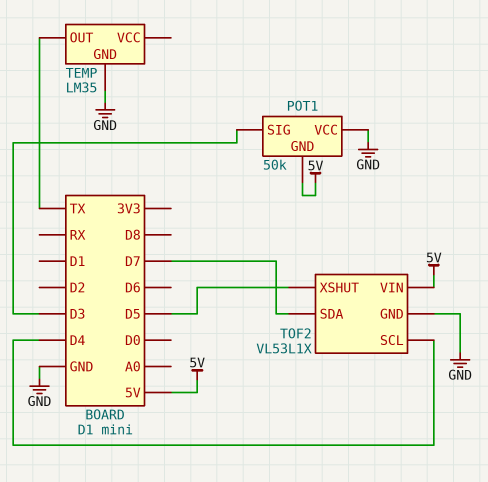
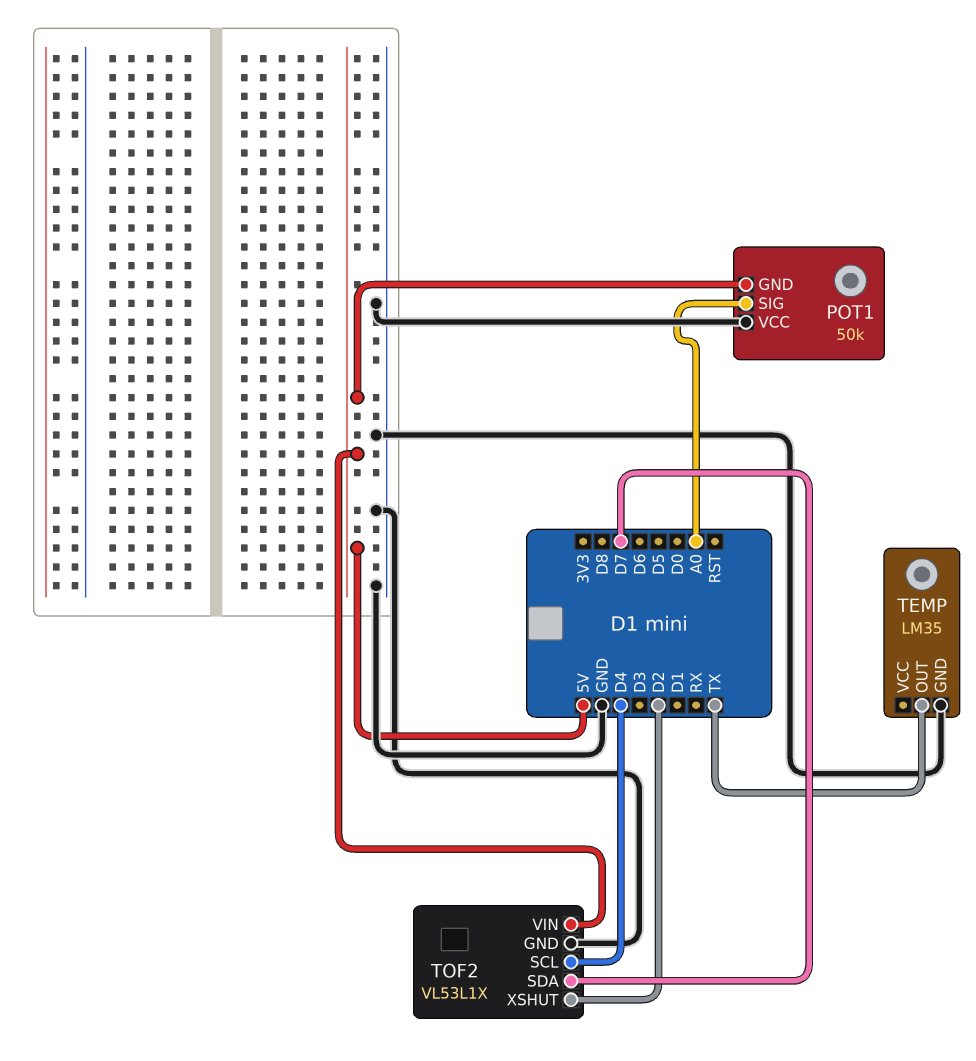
POT1 pin SIG: D3 -> A0
TOF2 pin XSHUT: D5 -> D2

